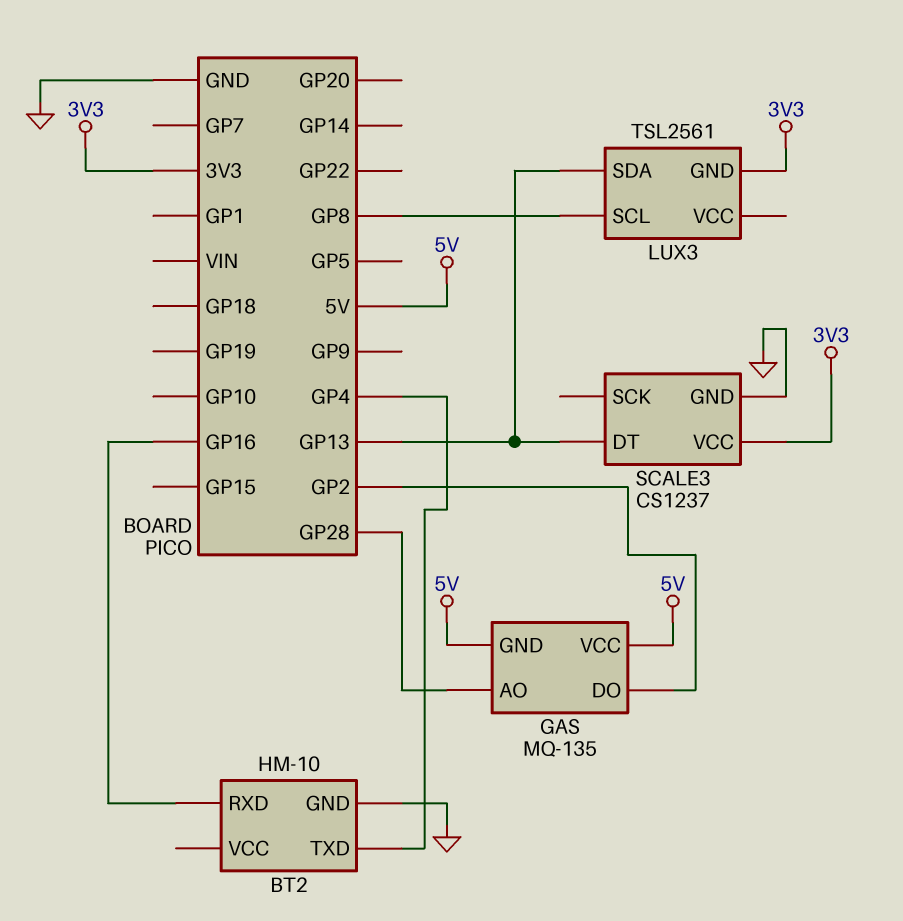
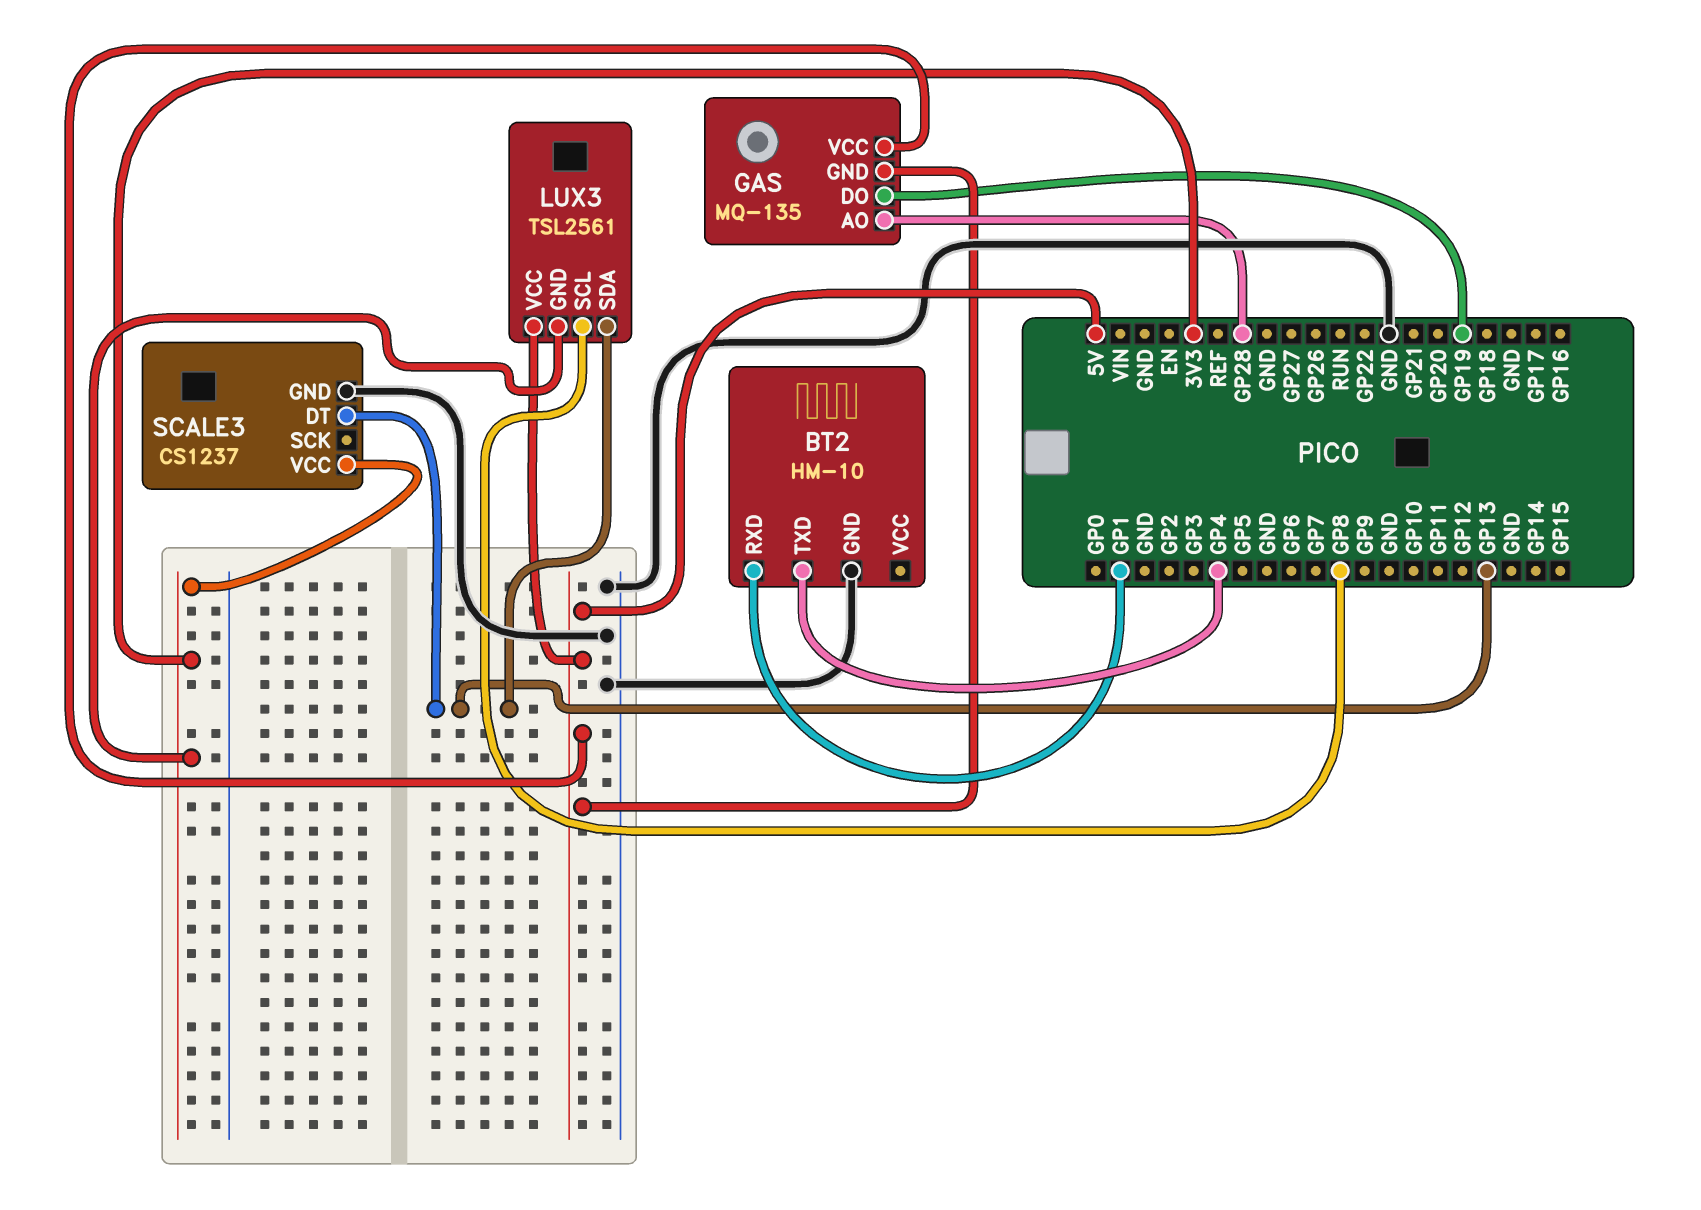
BT2 pin RXD: GP16 -> GP1
GAS pin DO: GP2 -> GP19
LUX3 pin VCC: none -> 5V

